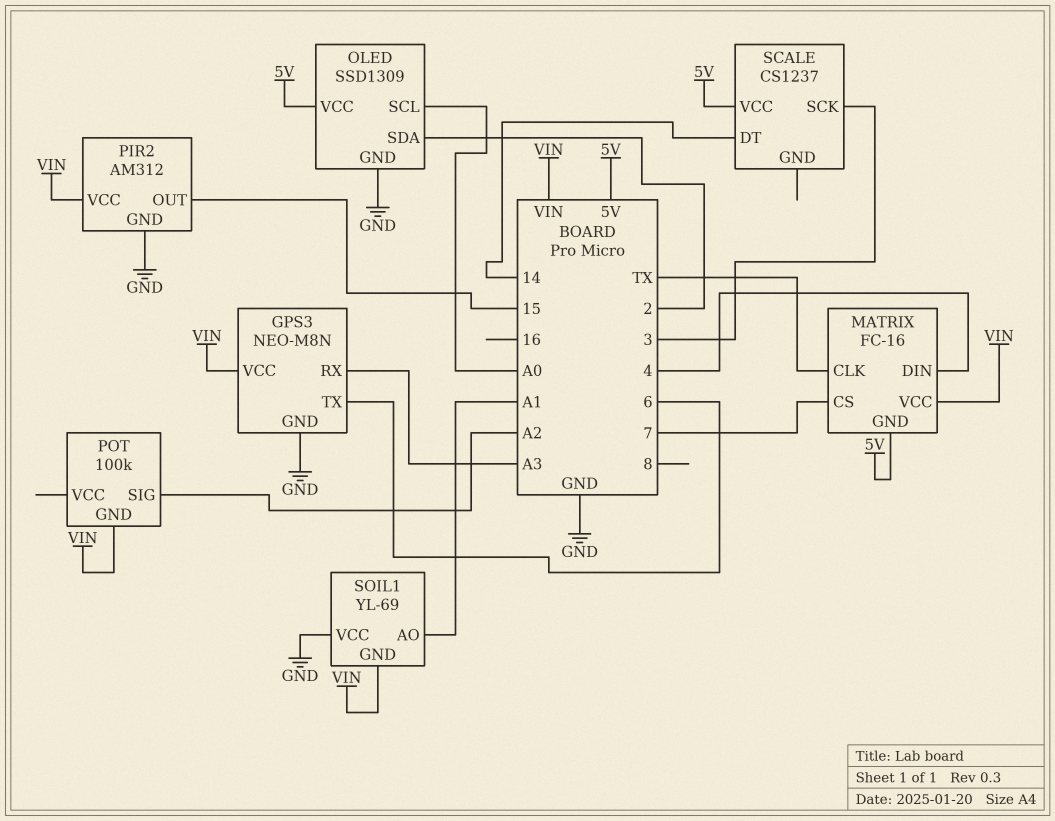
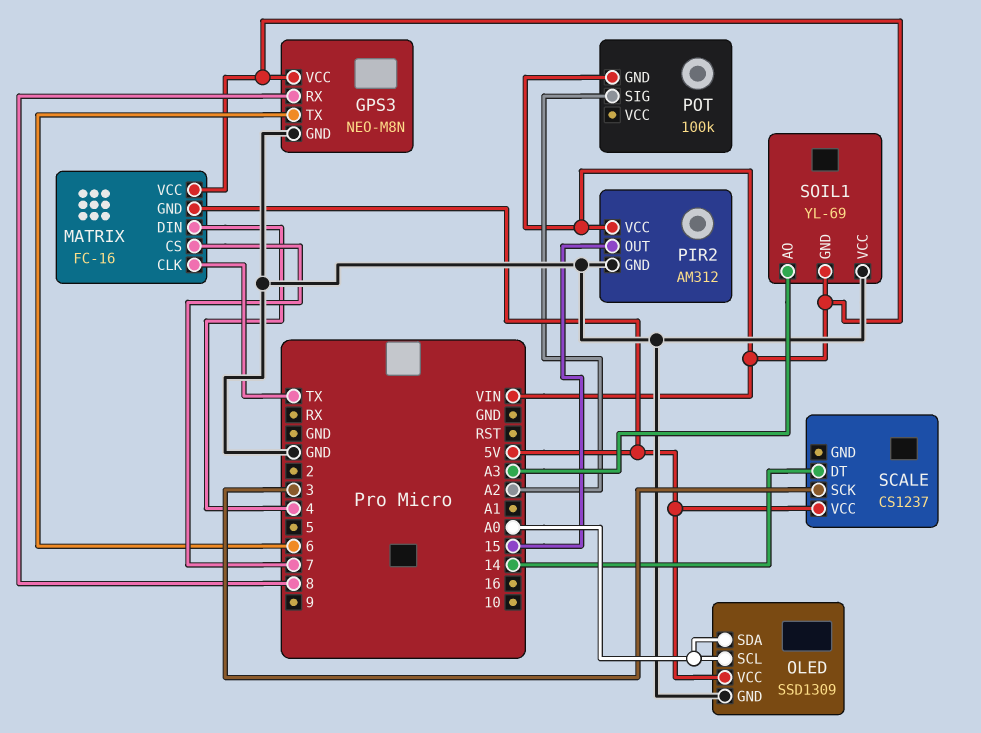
GPS3 pin RX: A3 -> 8
OLED pin SDA: 2 -> A0
SOIL1 pin AO: A1 -> A3

